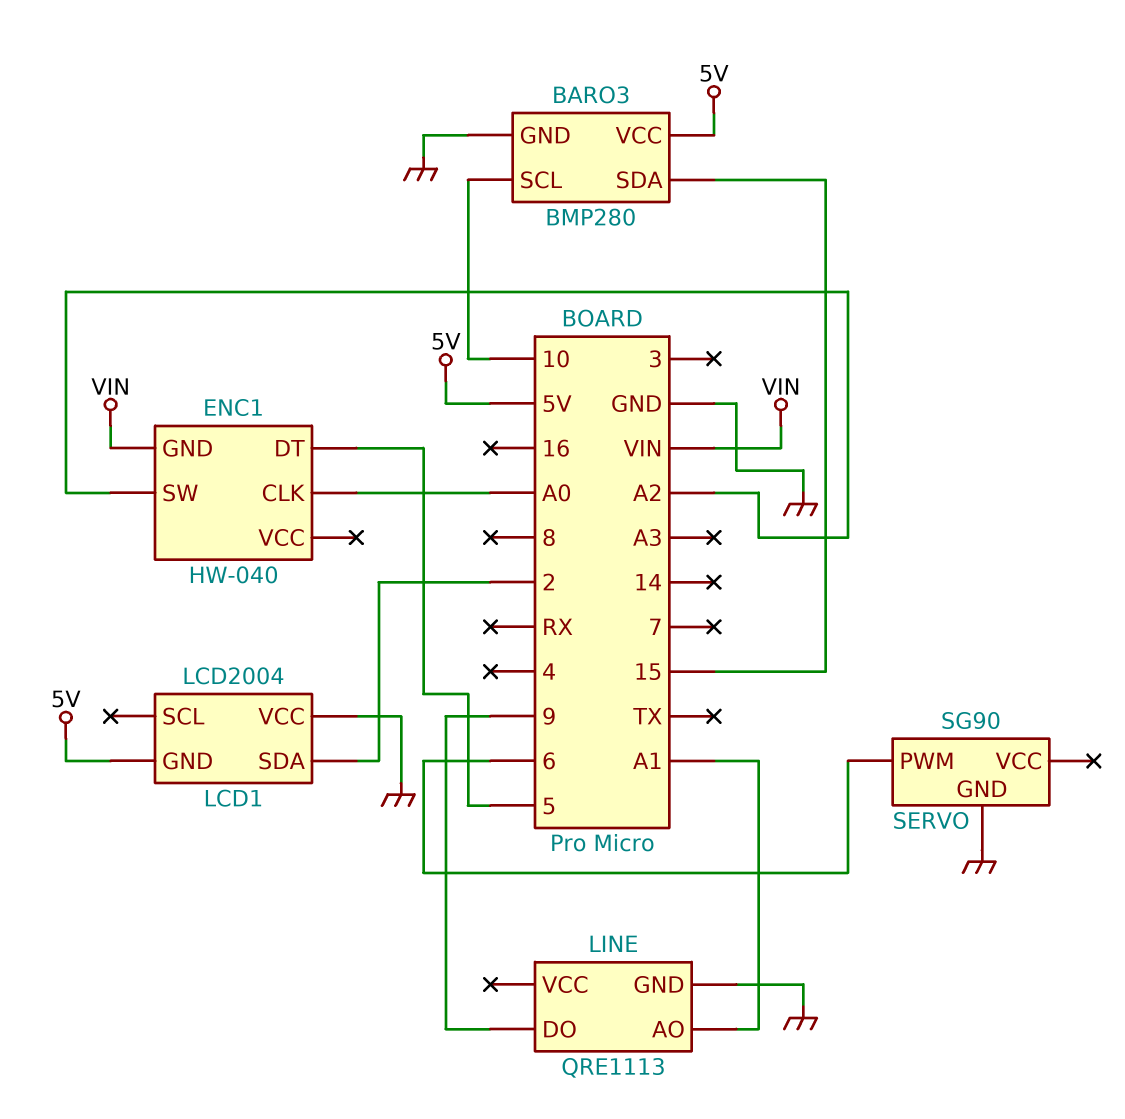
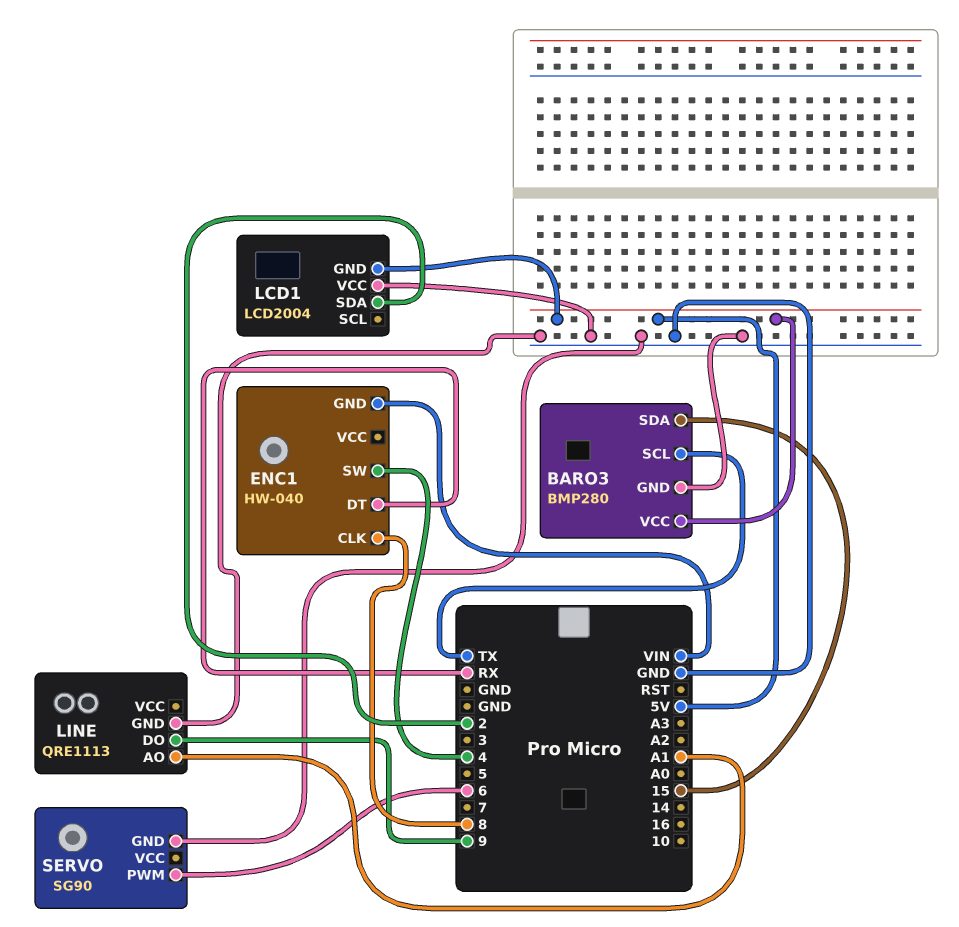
BARO3 pin SCL: 10 -> TX
ENC1 pin CLK: A0 -> 8
ENC1 pin DT: 5 -> RX
ENC1 pin SW: A2 -> 4

